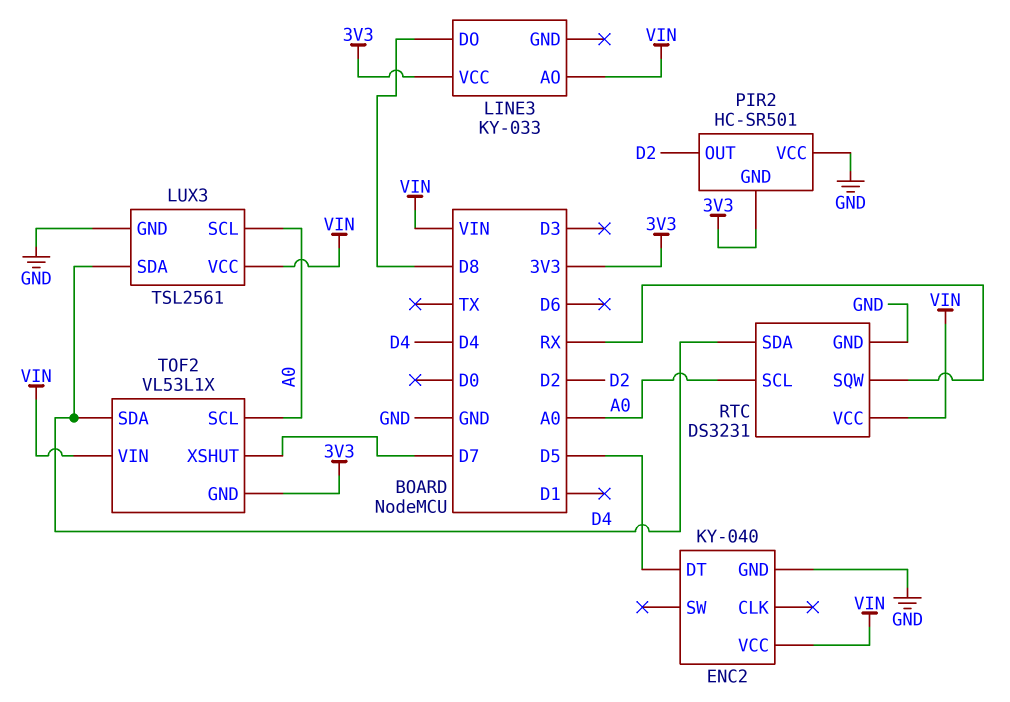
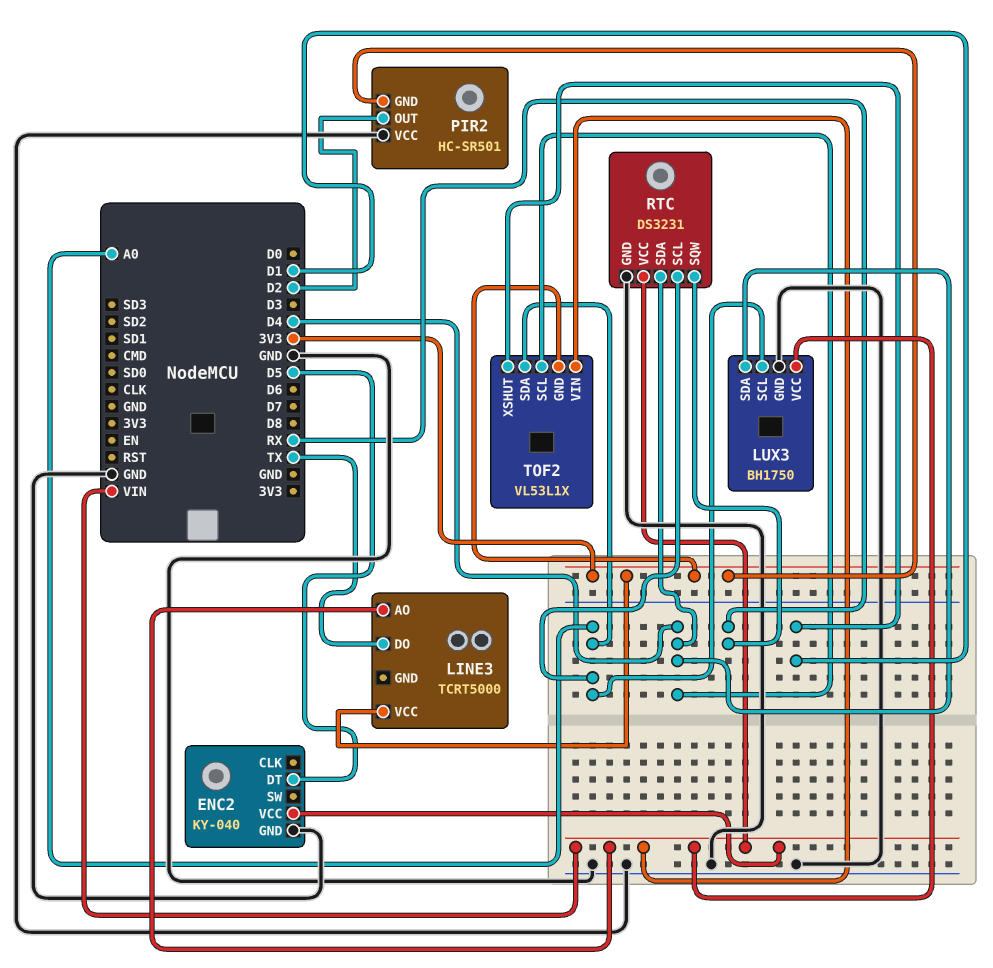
LINE3: KY-033 -> TCRT5000
LINE3 pin DO: D8 -> TX
LUX3: TSL2561 -> BH1750
TOF2 pin SCL: A0 -> D4
TOF2 pin SDA: D4 -> A0
TOF2 pin XSHUT: D7 -> D1

